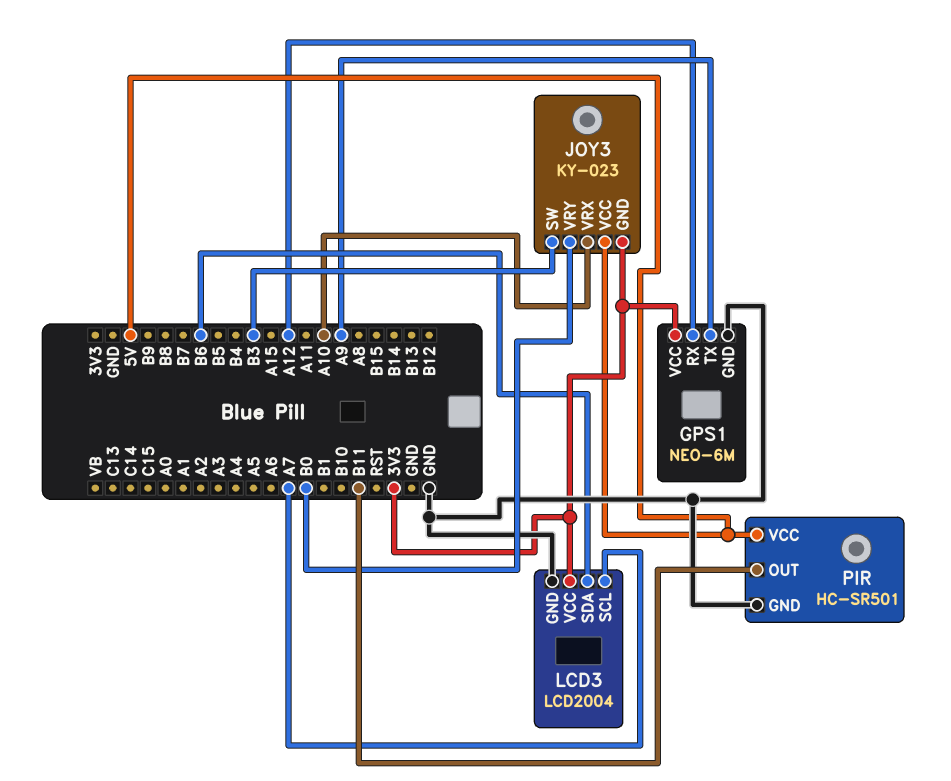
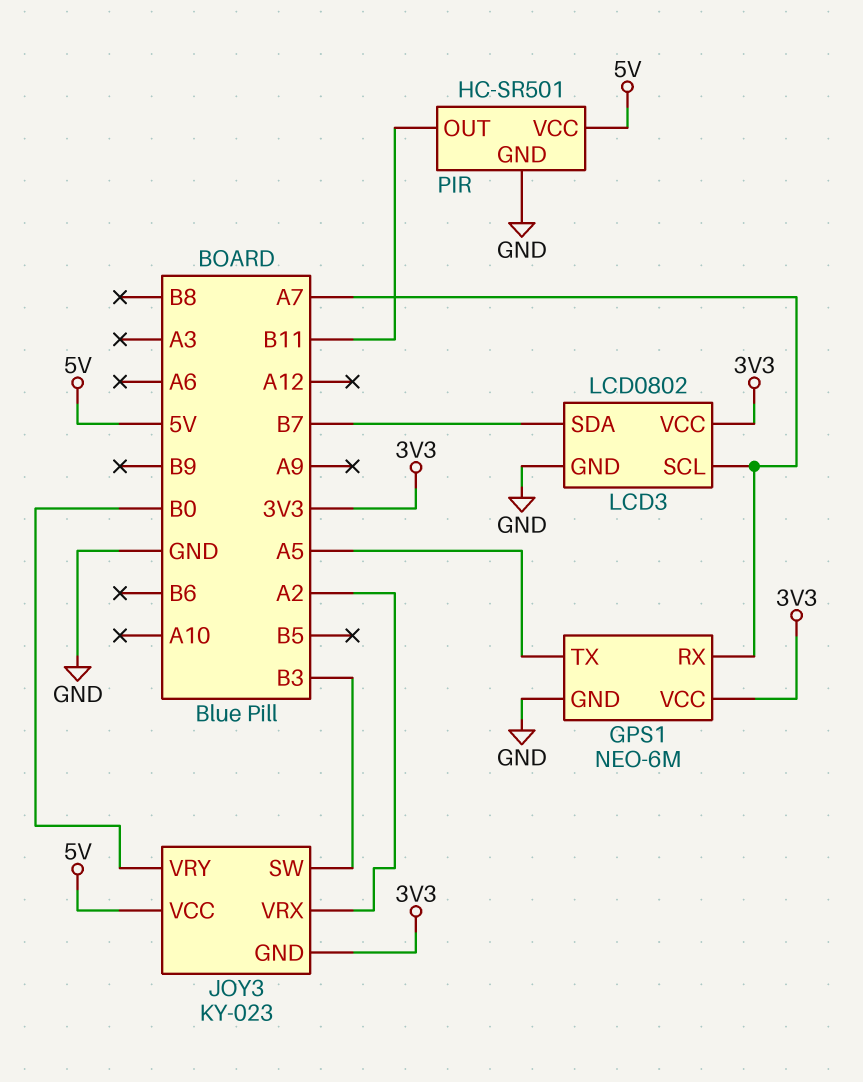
GPS1 pin RX: A12 -> A7
GPS1 pin TX: A9 -> A5
JOY3 pin VRX: A10 -> A2
LCD3: LCD2004 -> LCD0802
LCD3 pin SDA: B6 -> B7

